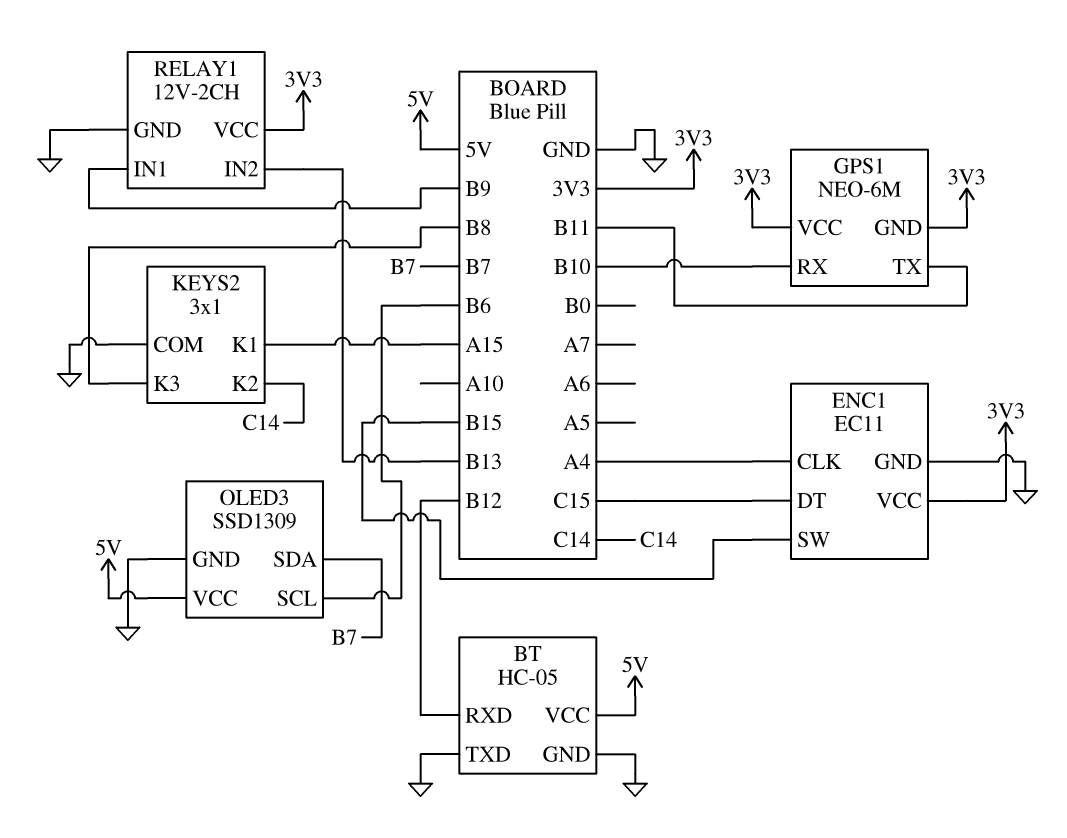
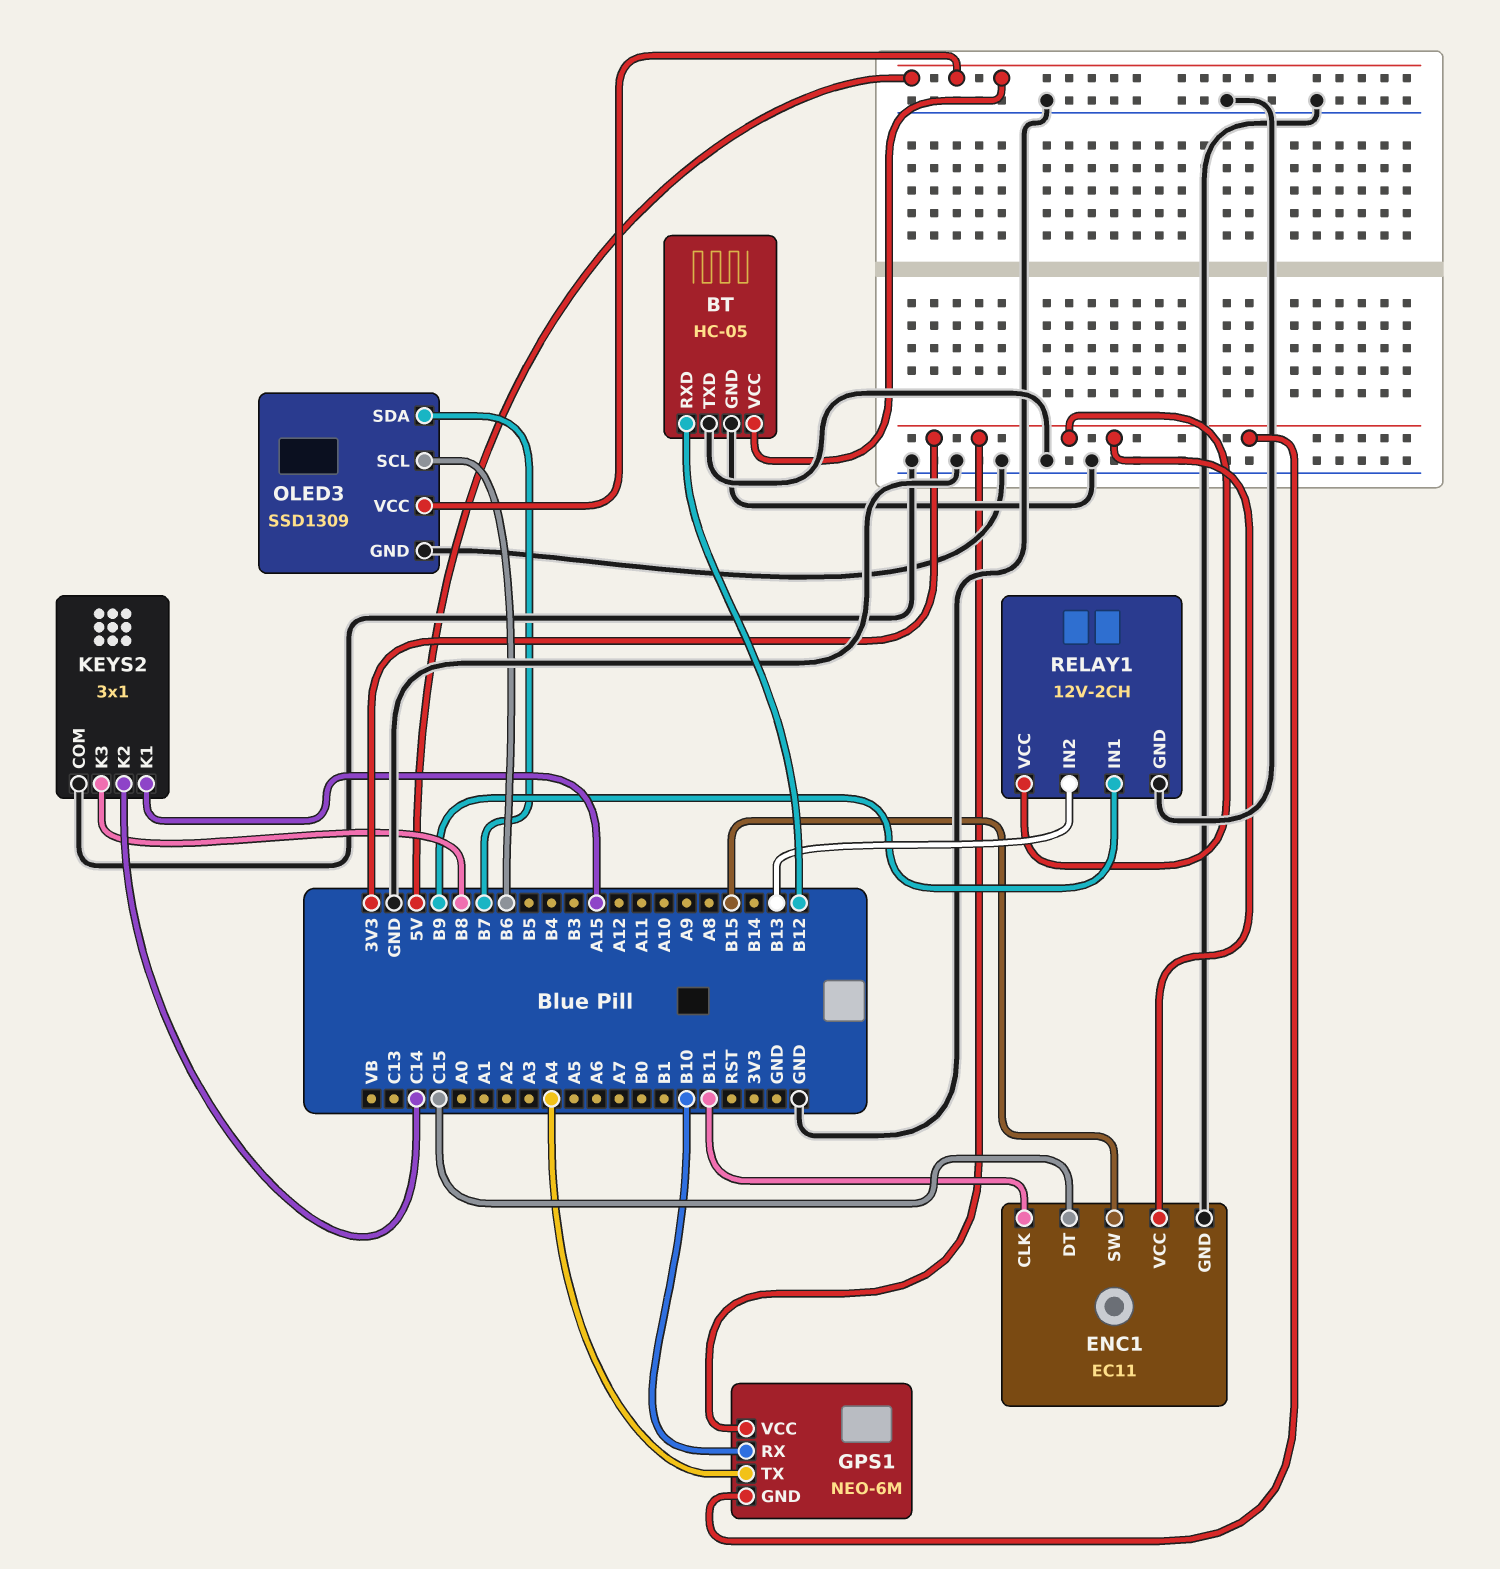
ENC1 pin CLK: A4 -> B11
GPS1 pin TX: B11 -> A4

